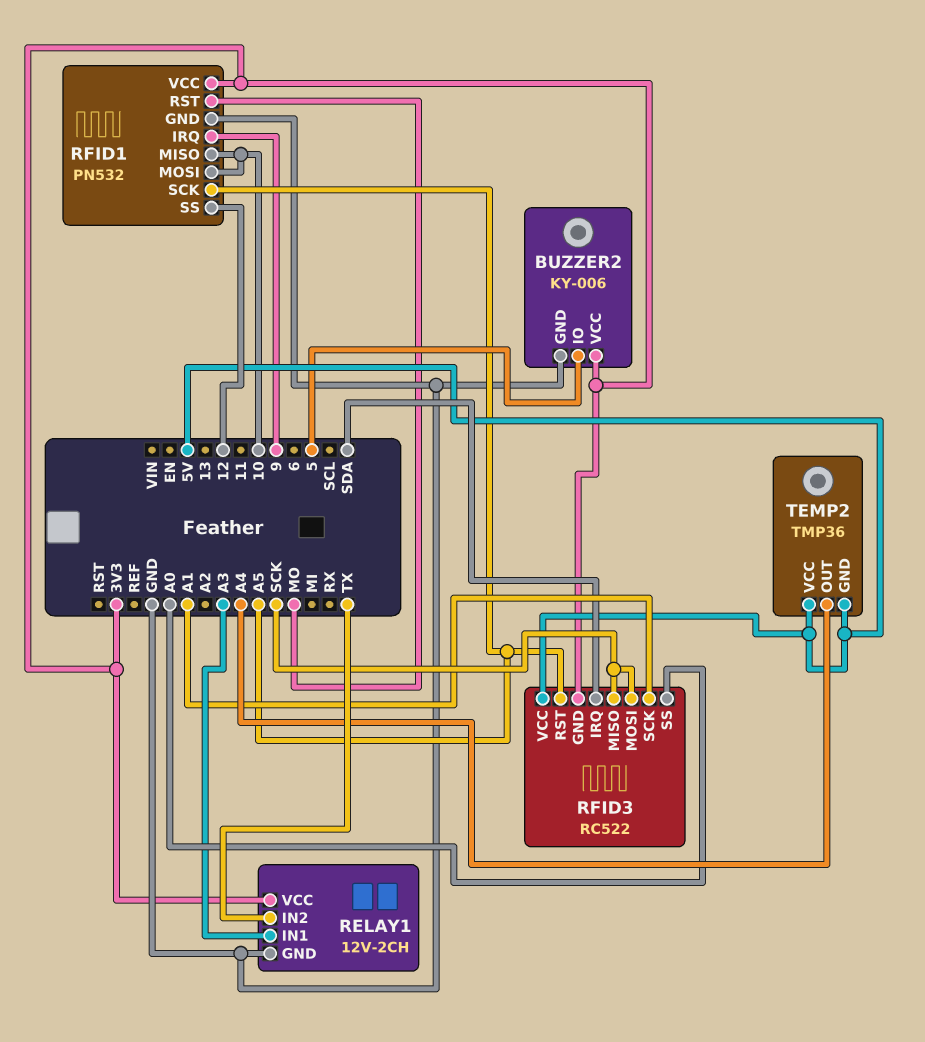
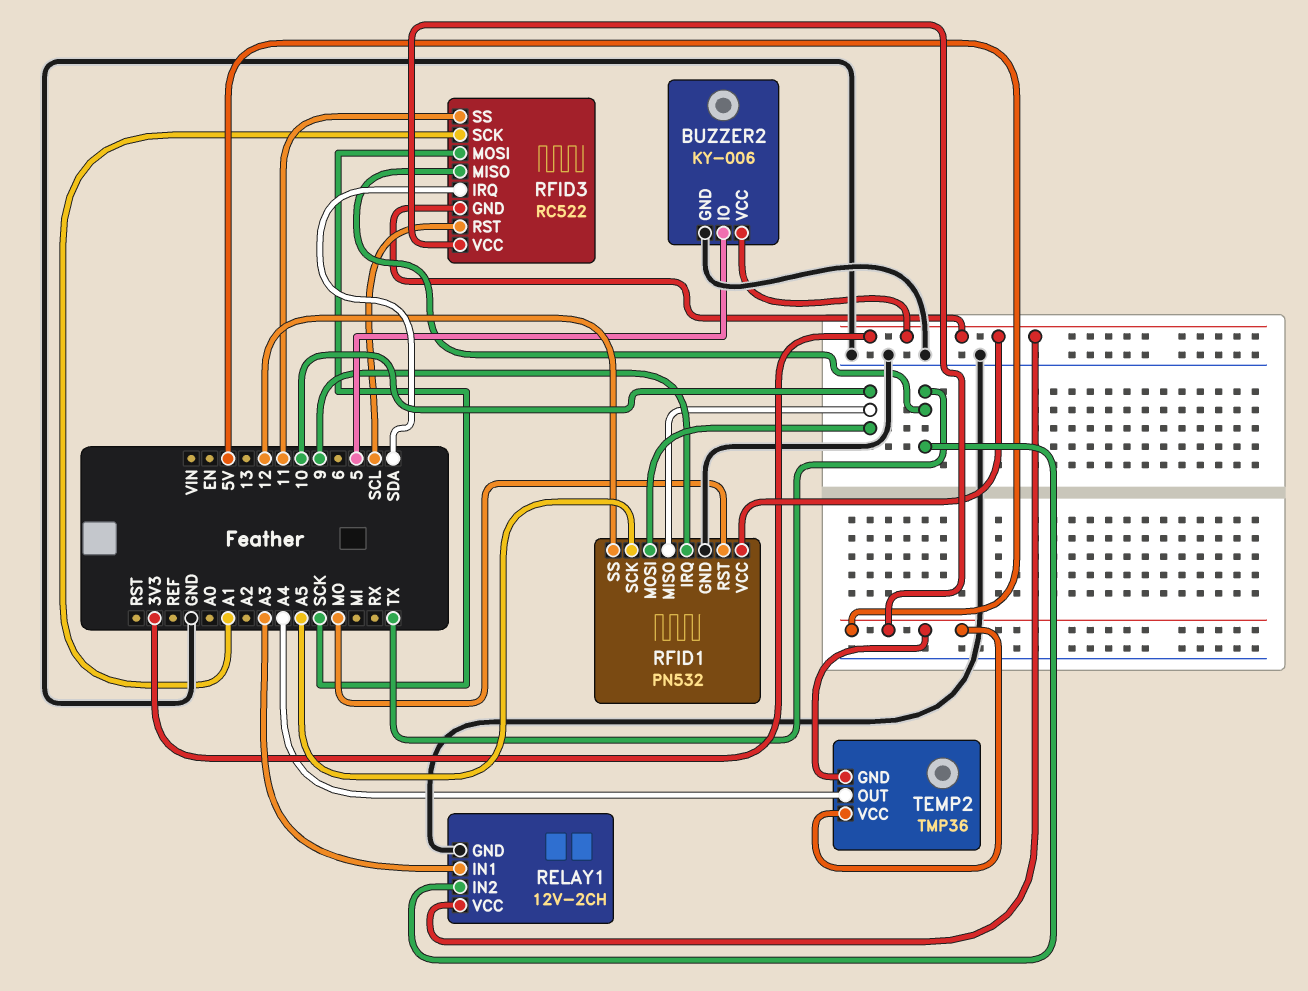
RFID3 pin MISO: SCK -> TX
RFID3 pin RST: A5 -> SCL
RFID3 pin SS: A0 -> 11

